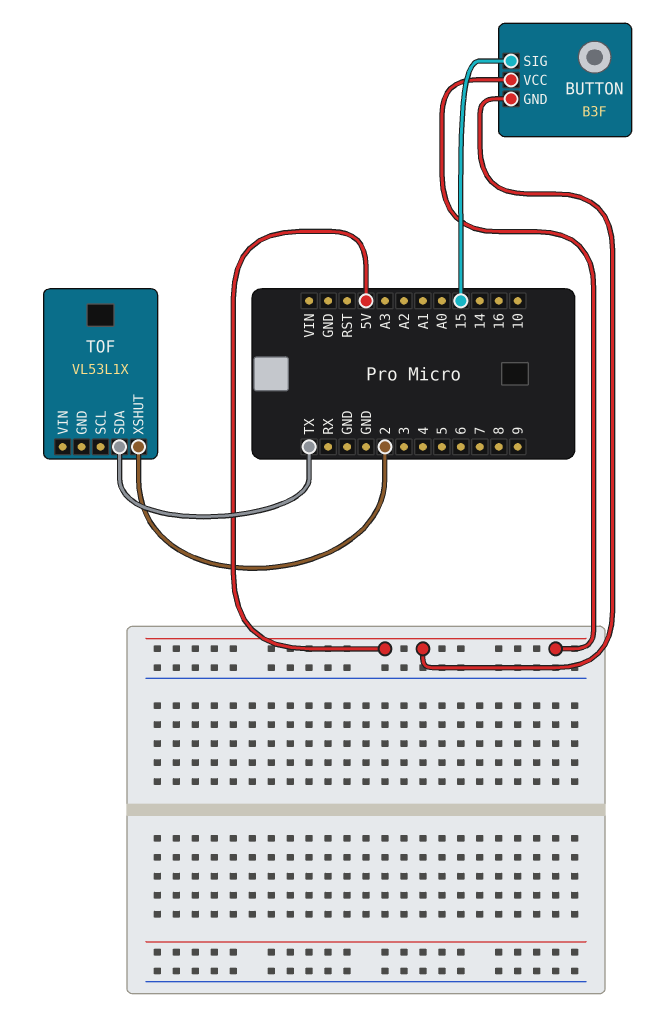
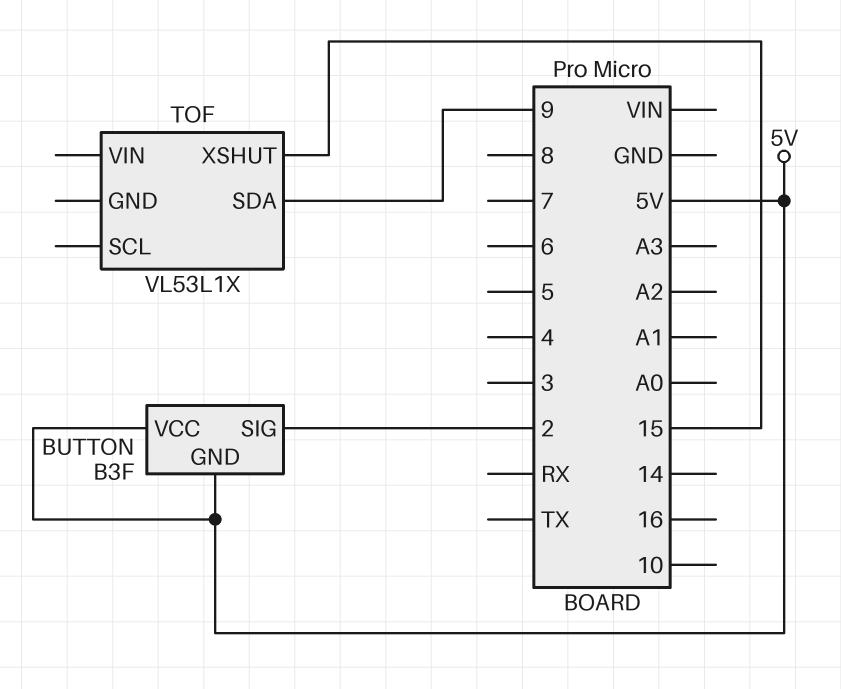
BUTTON pin SIG: 15 -> 2
TOF pin SDA: TX -> 9
TOF pin XSHUT: 2 -> 15

